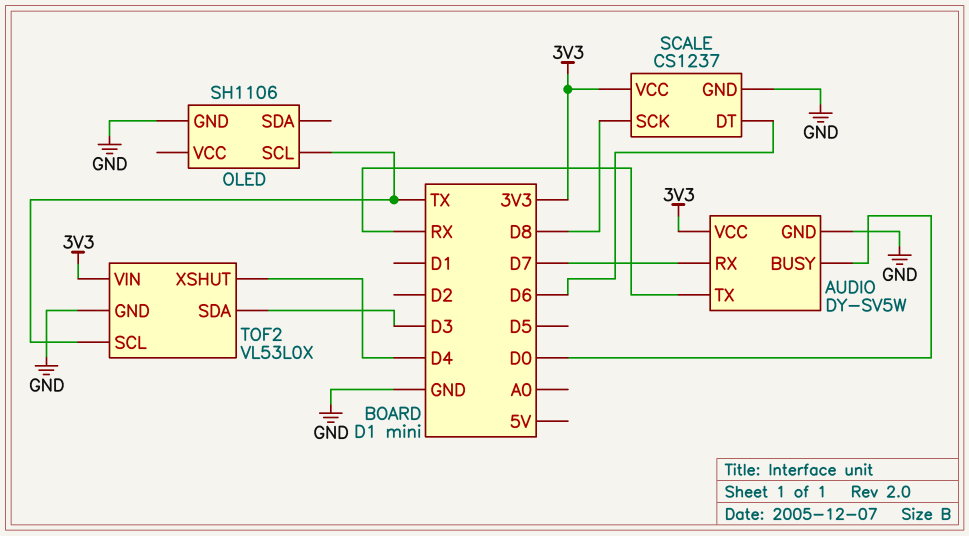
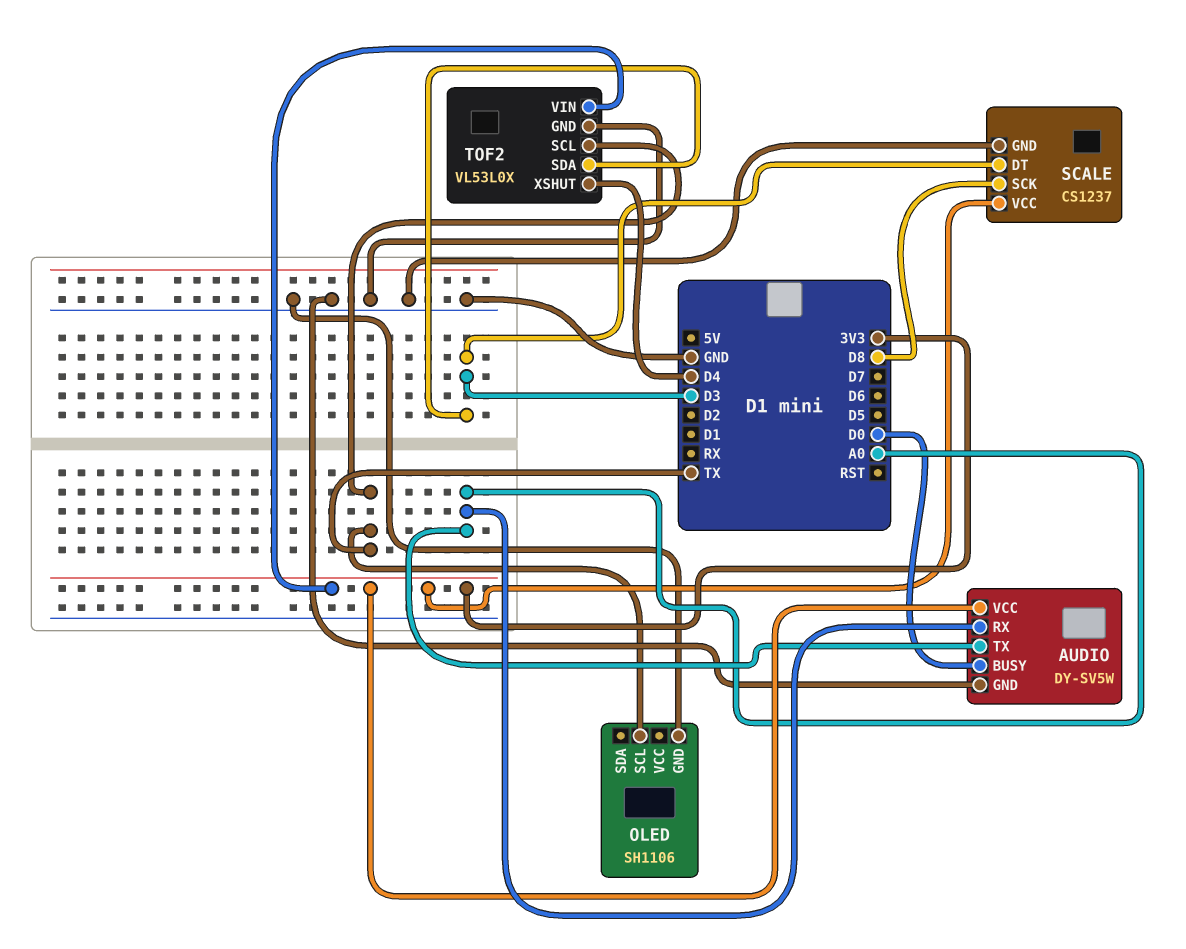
AUDIO pin RX: D7 -> A0
AUDIO pin TX: RX -> A0
SCALE pin DT: D6 -> D3

